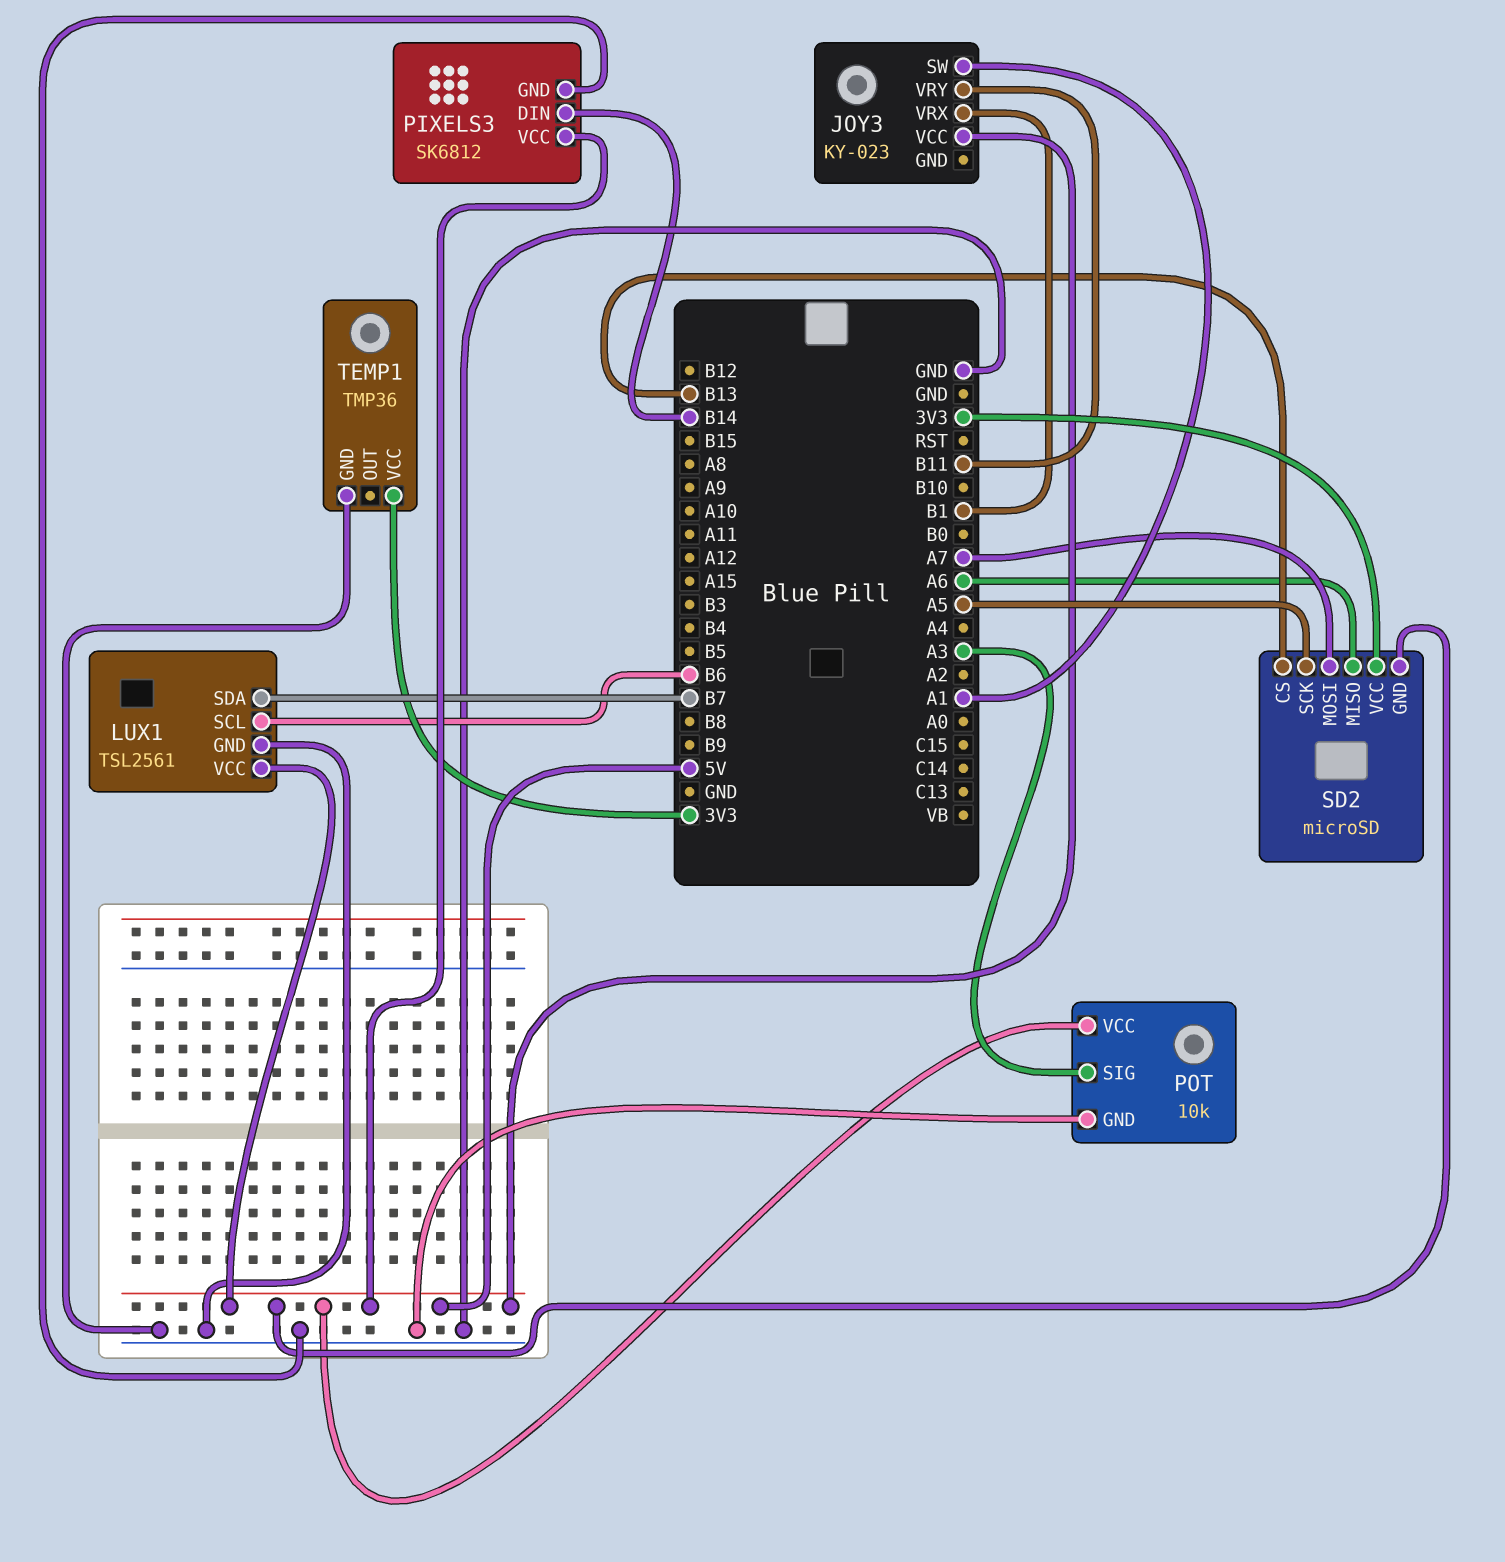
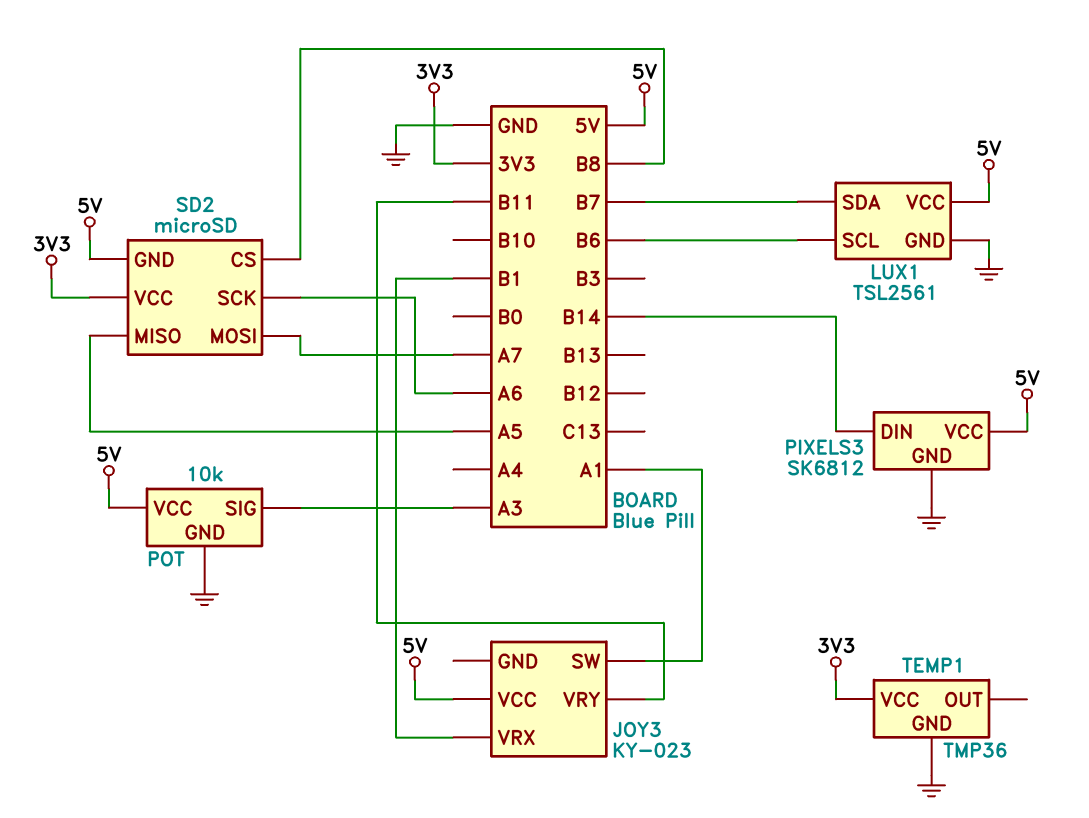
SD2 pin CS: B13 -> B8
SD2 pin MISO: A6 -> A5
SD2 pin SCK: A5 -> A6

